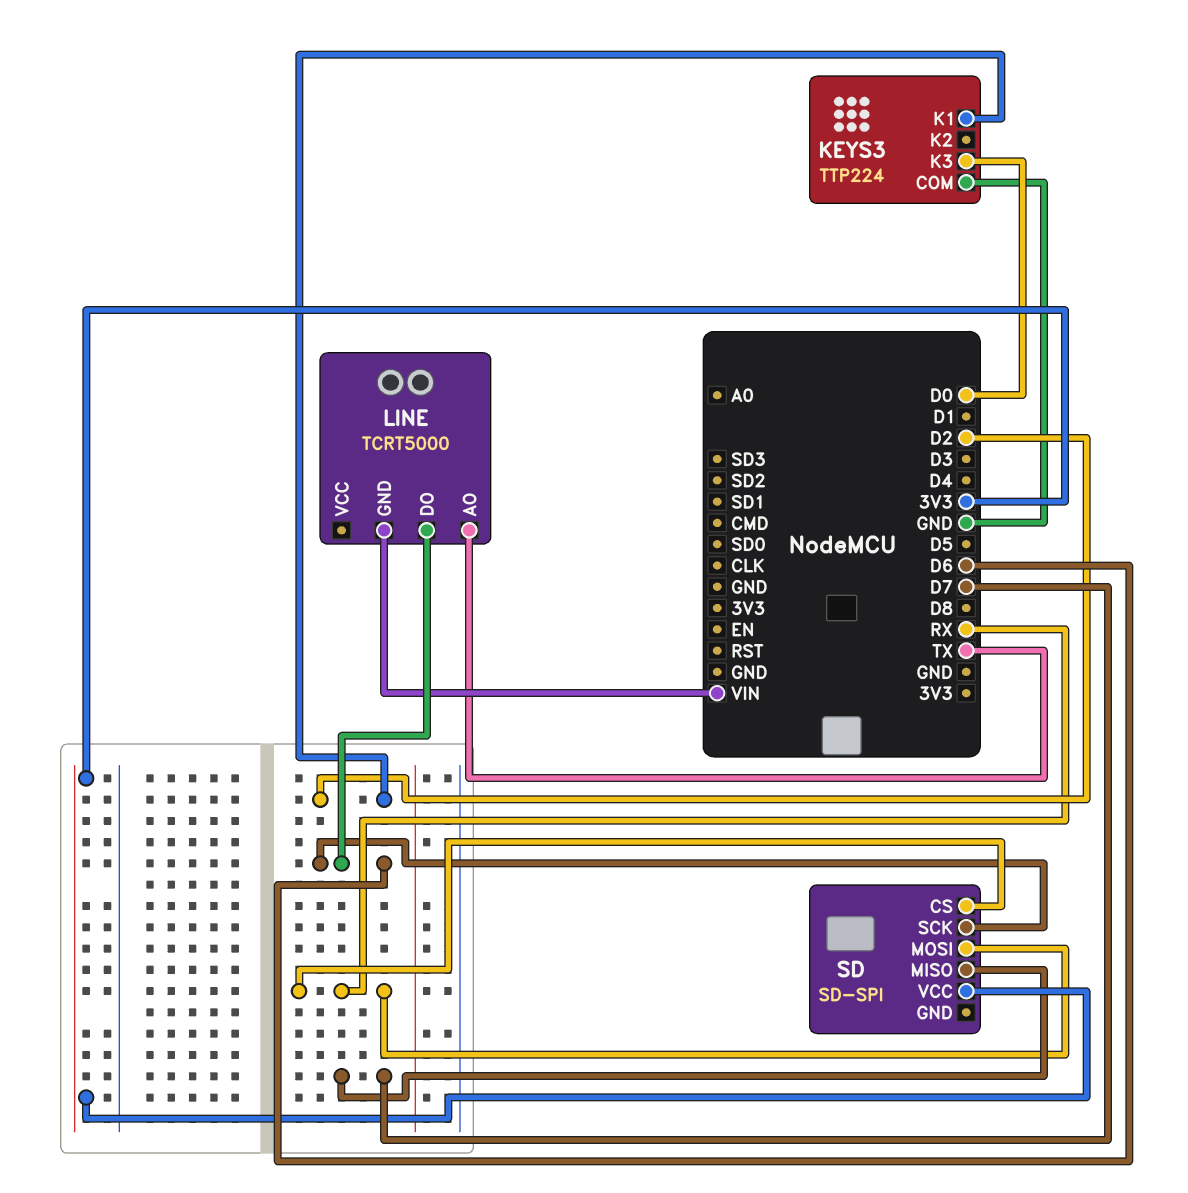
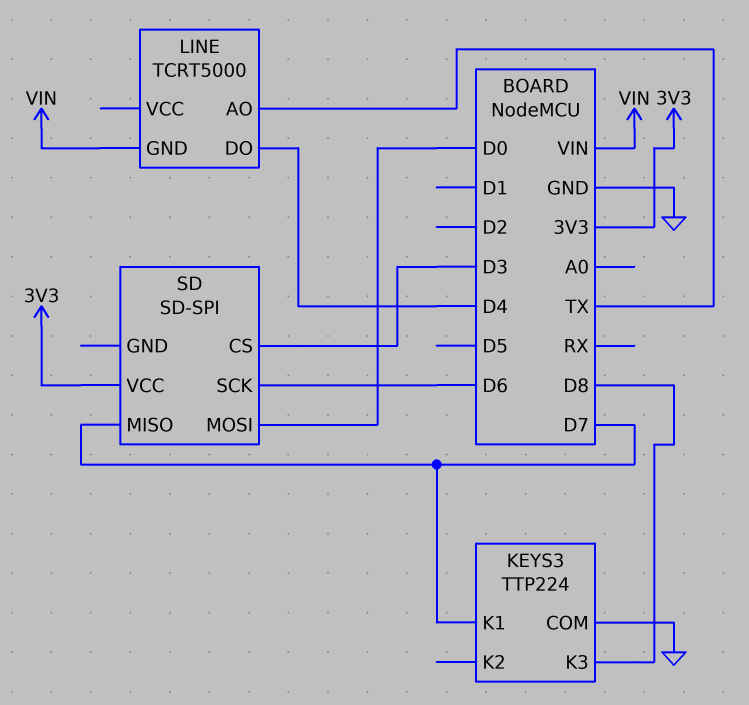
KEYS3 pin K1: D2 -> D7
KEYS3 pin K3: D0 -> D8
LINE pin DO: D6 -> D4
SD pin CS: RX -> D3
SD pin MOSI: RX -> D0

